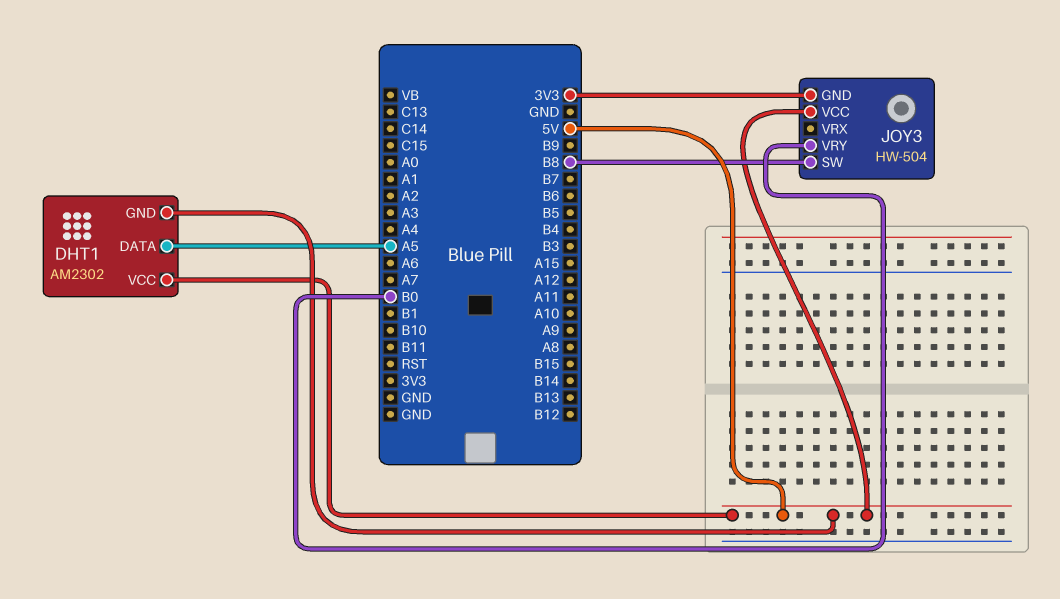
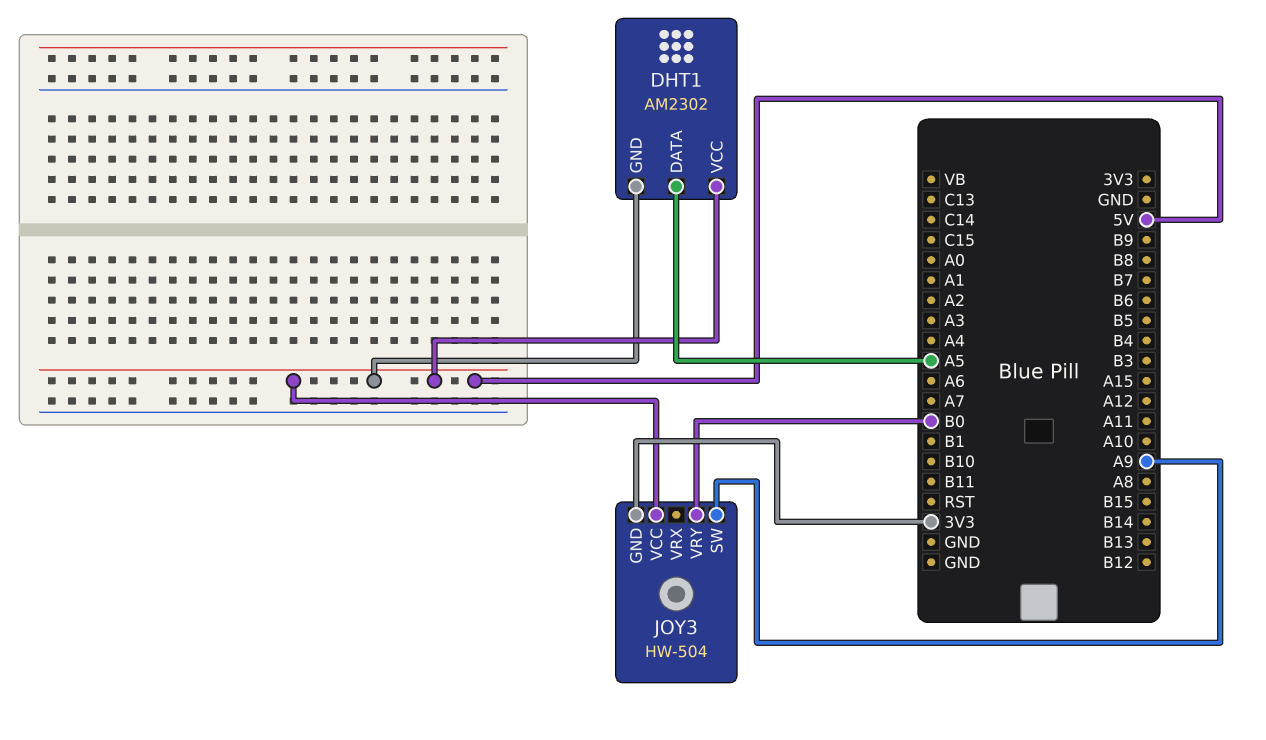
JOY3 pin SW: B8 -> A9

